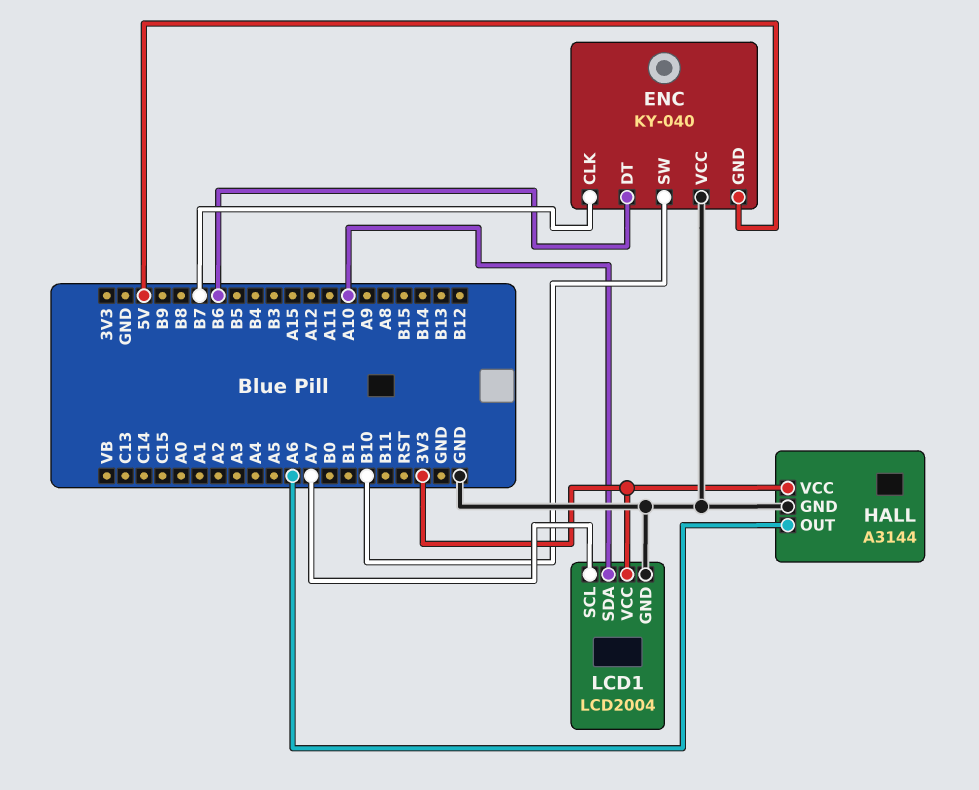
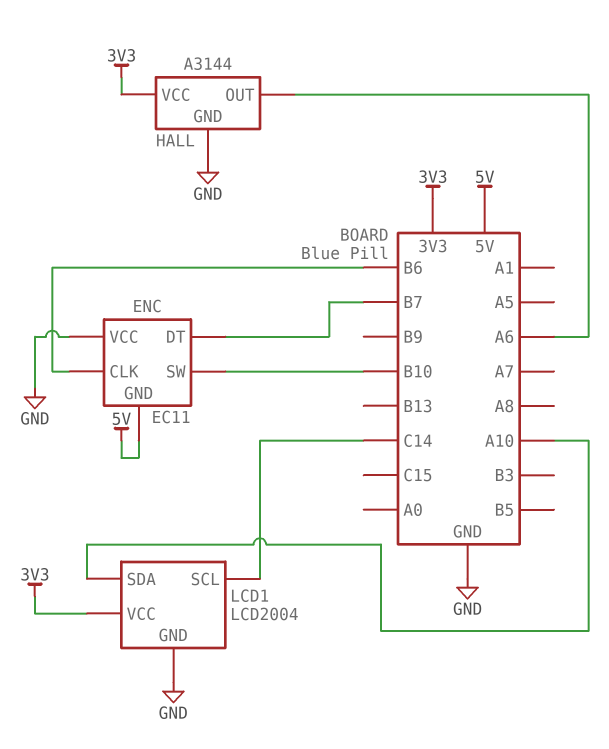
ENC: KY-040 -> EC11
ENC pin CLK: B7 -> B6
ENC pin DT: B6 -> B7
LCD1 pin SCL: A7 -> C14

